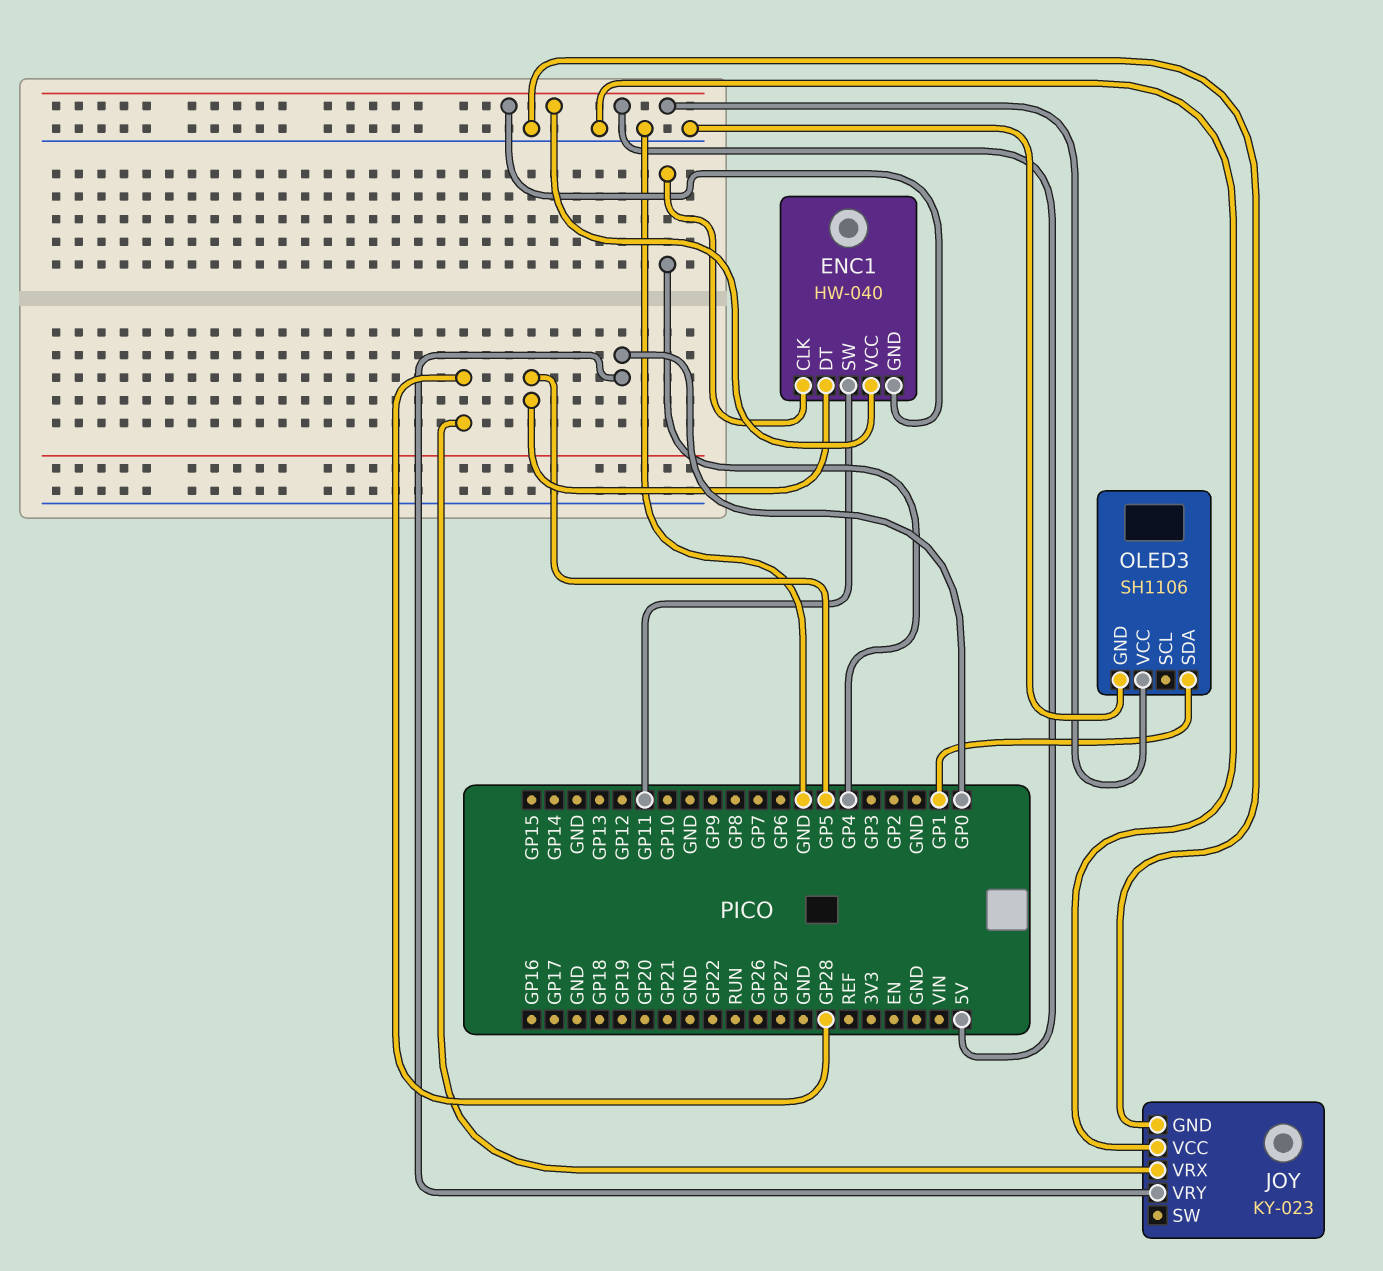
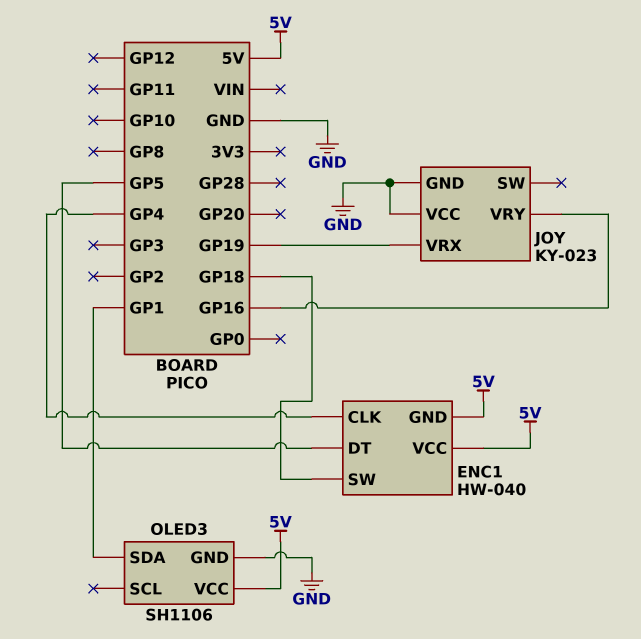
ENC1 pin SW: GP11 -> GP18
JOY pin VRX: GP28 -> GP19
JOY pin VRY: GP0 -> GP16

